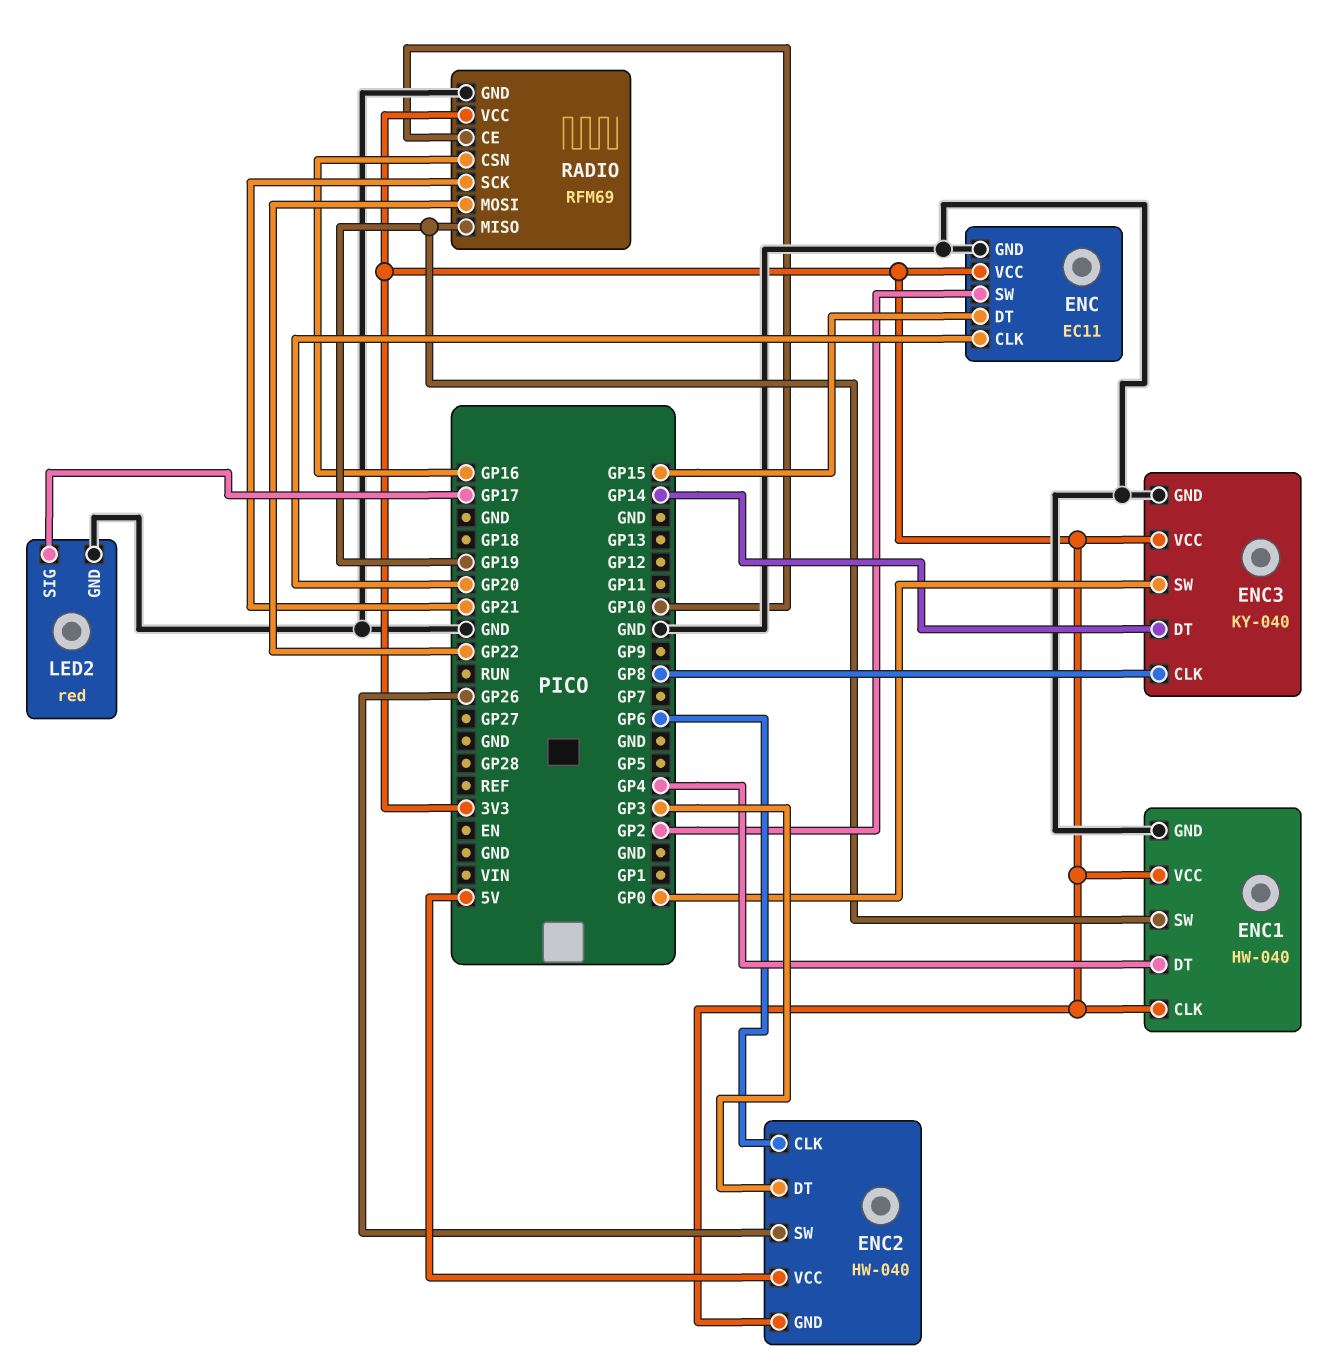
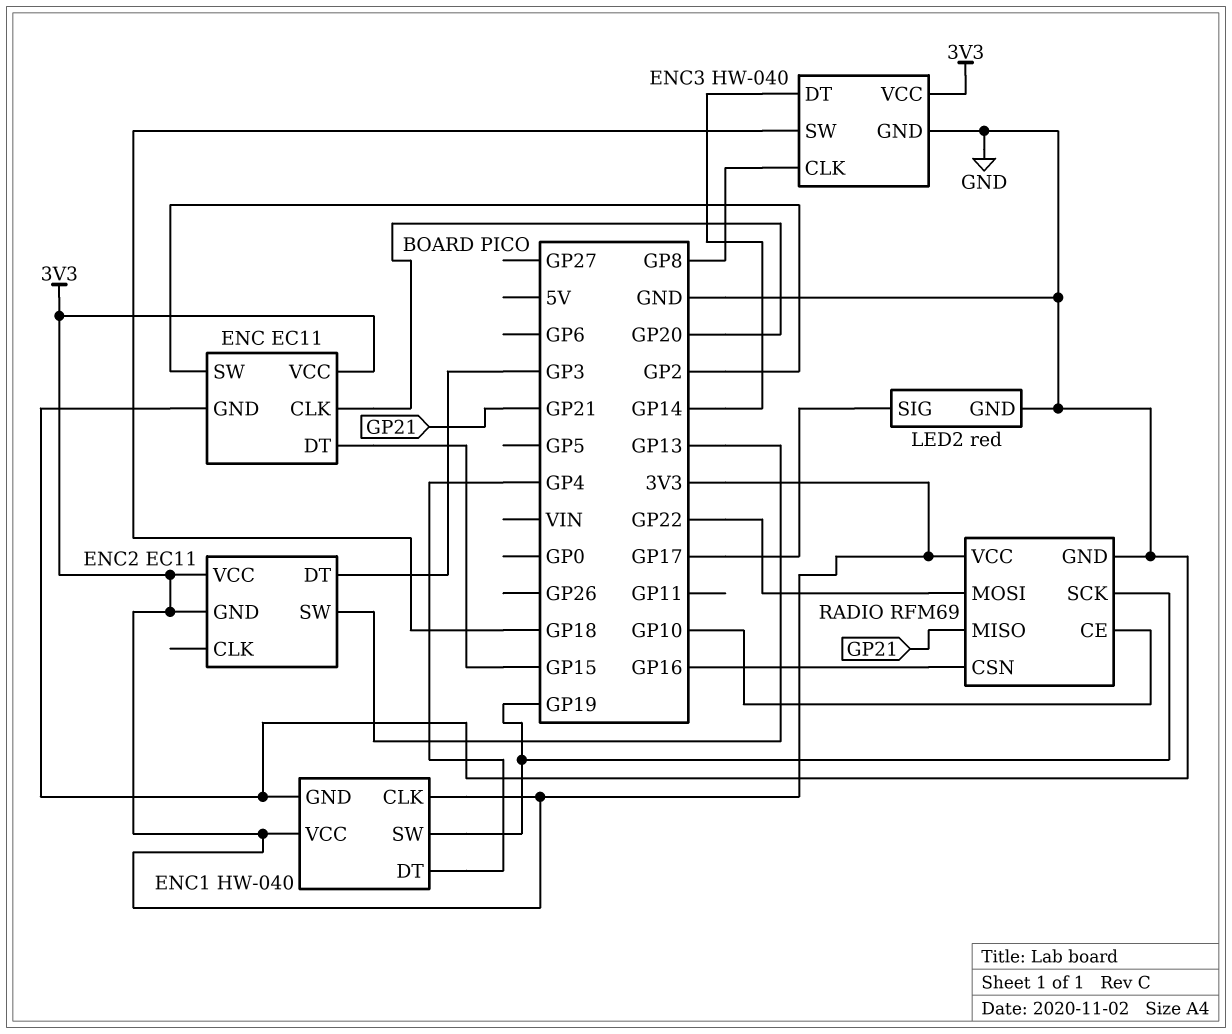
ENC2: HW-040 -> EC11
ENC2 pin CLK: GP6 -> none
ENC2 pin SW: GP26 -> GP13
ENC2 pin VCC: 5V -> 3V3
ENC3: KY-040 -> HW-040
ENC3 pin SW: GP0 -> GP18
RADIO pin MISO: GP19 -> GP21
RADIO pin SCK: GP21 -> GP19

